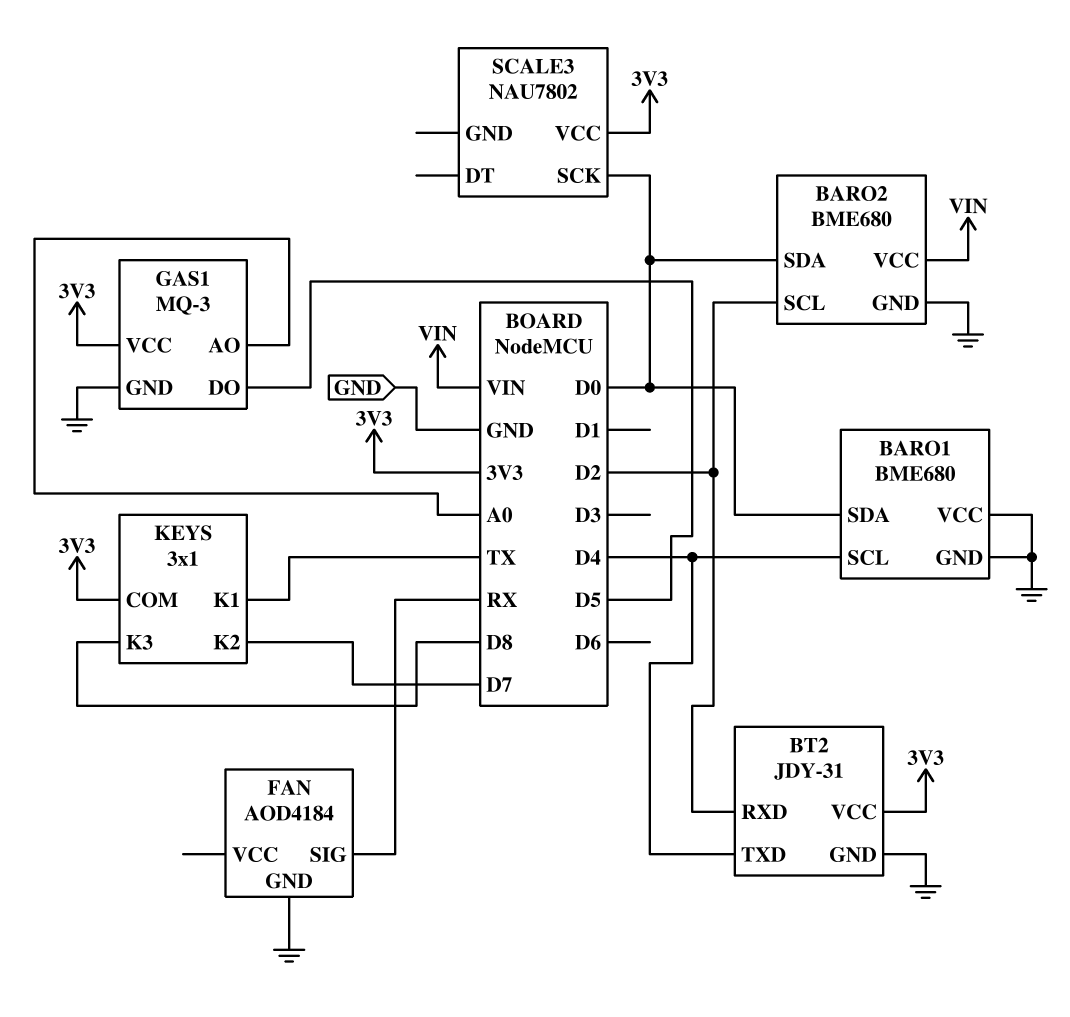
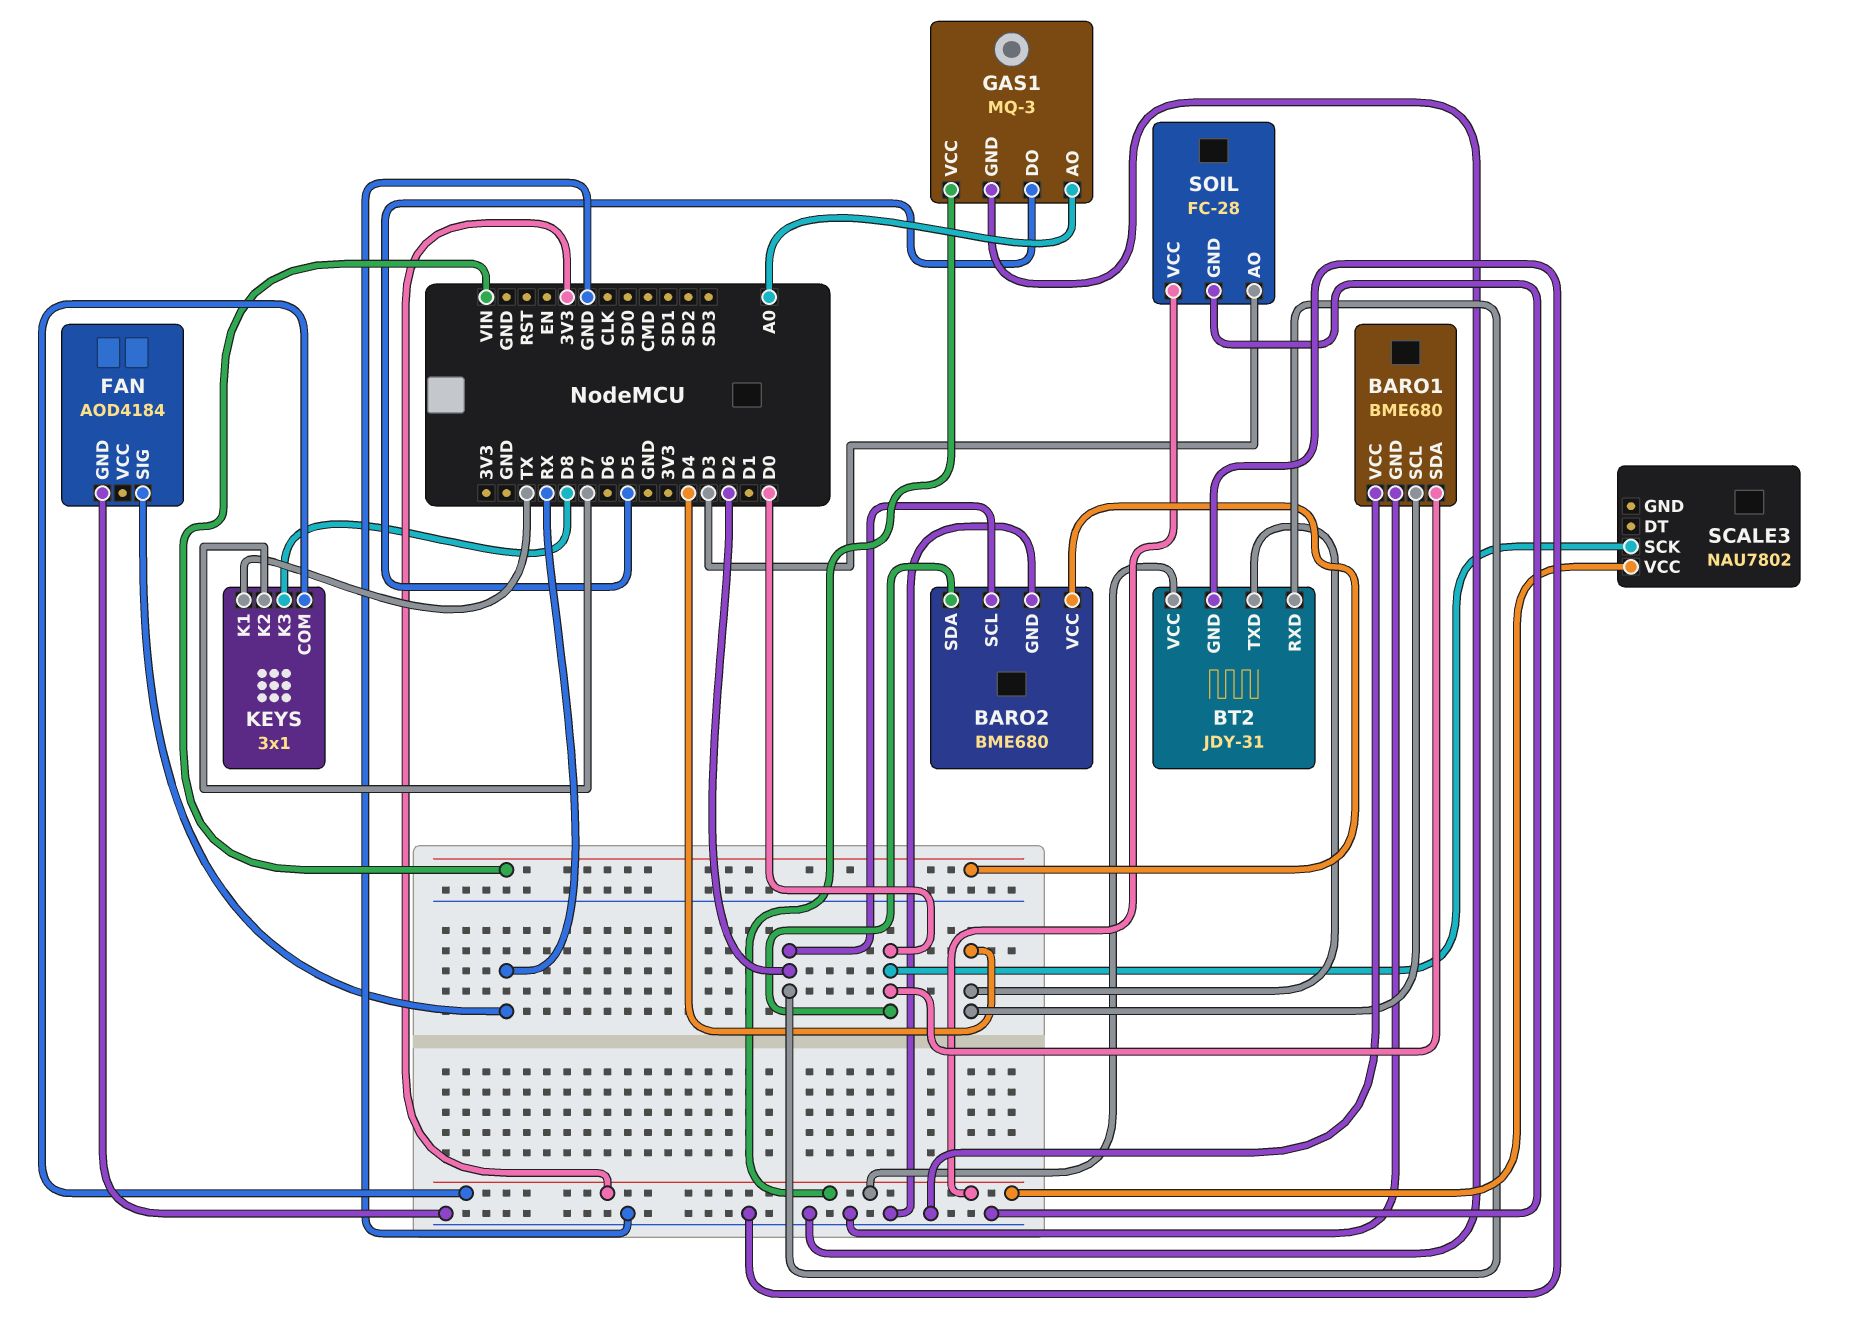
SOIL: none -> FC-28
SOIL pin AO: none -> D3
SOIL pin GND: none -> GND
SOIL pin VCC: none -> 3V3

